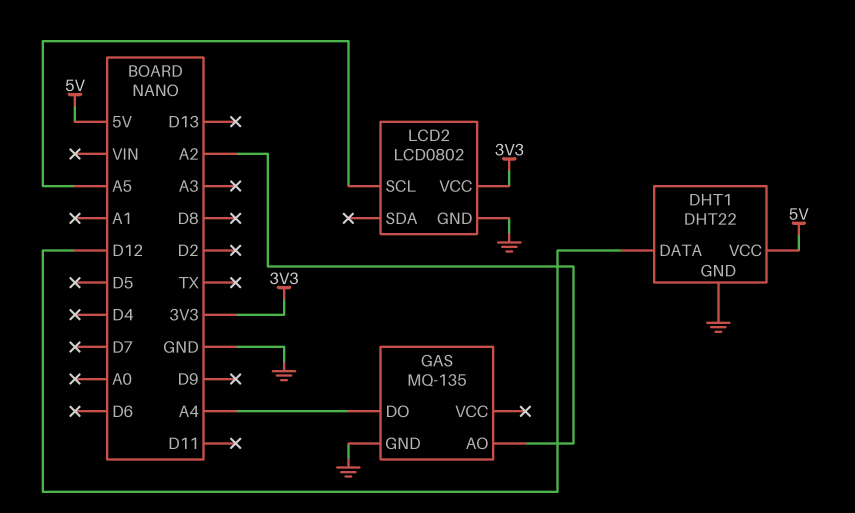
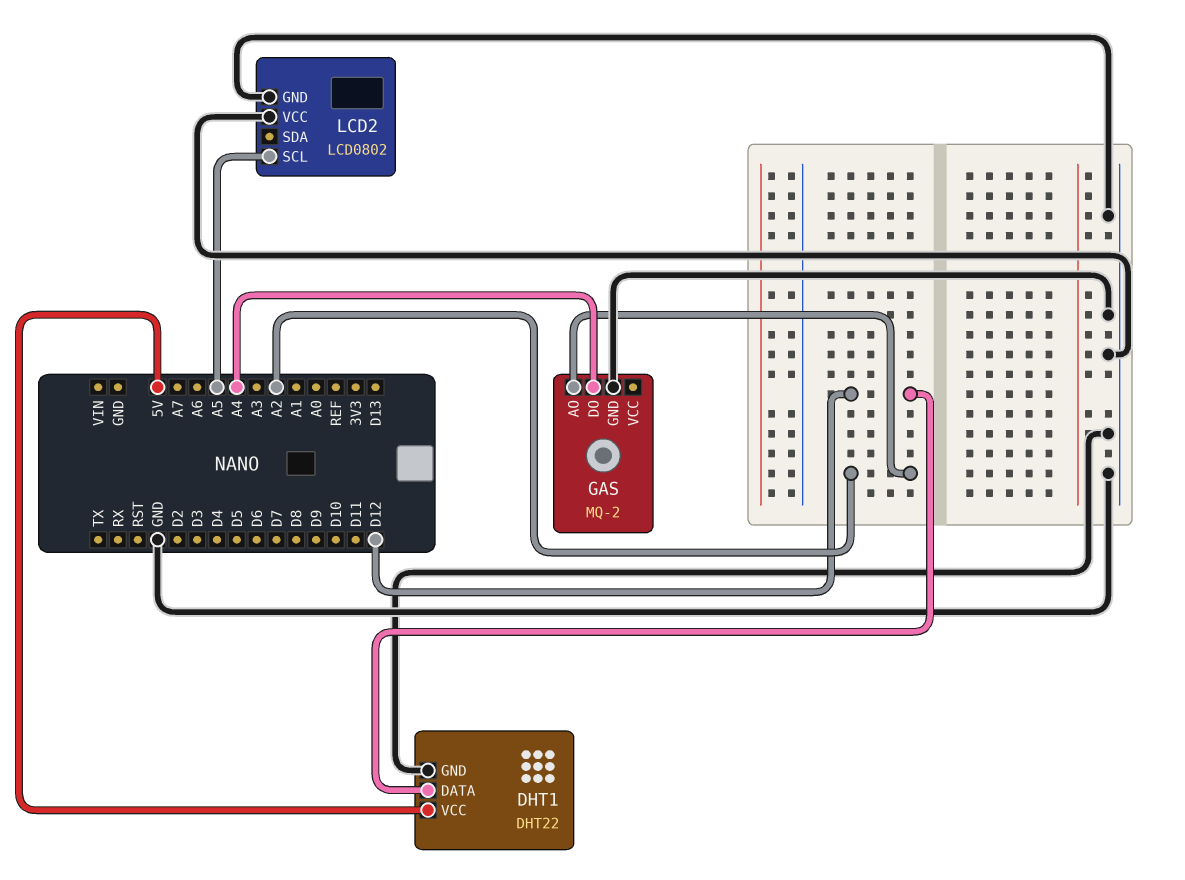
GAS: MQ-135 -> MQ-2
LCD2 pin VCC: 3V3 -> GND

